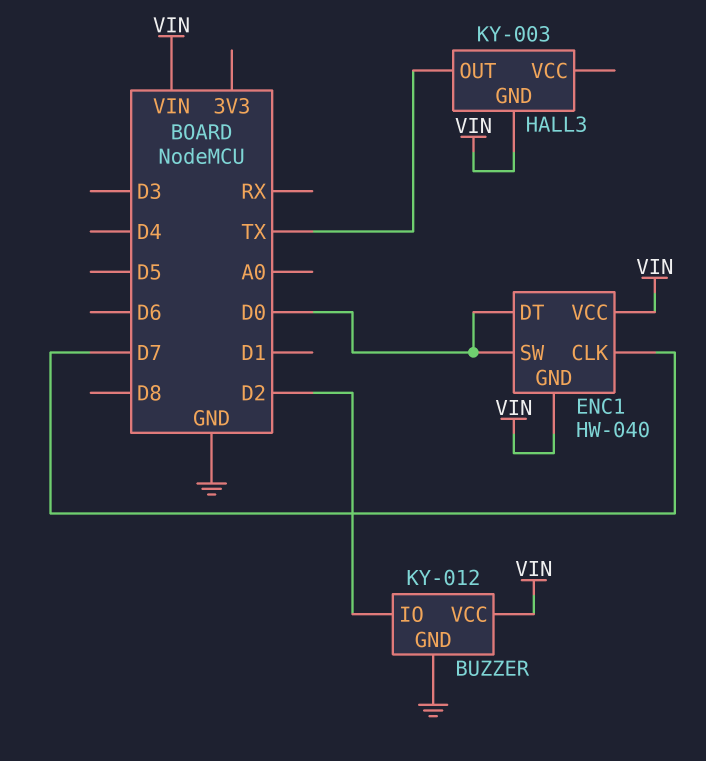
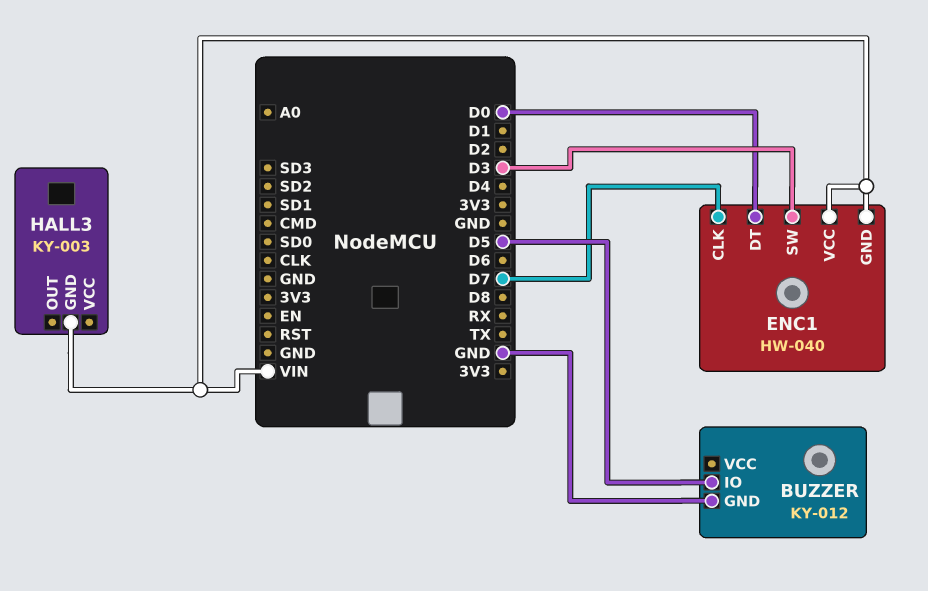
BUZZER pin IO: D2 -> D5
BUZZER pin VCC: VIN -> none
ENC1 pin SW: D0 -> D3
HALL3 pin OUT: TX -> none

